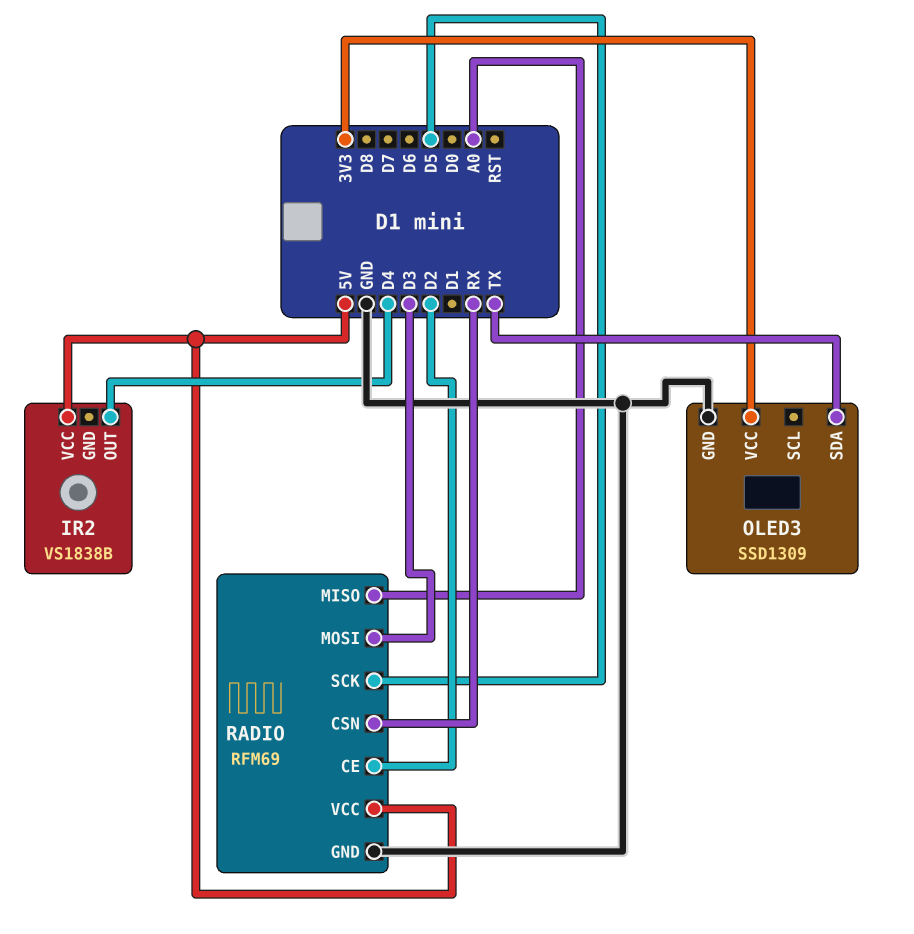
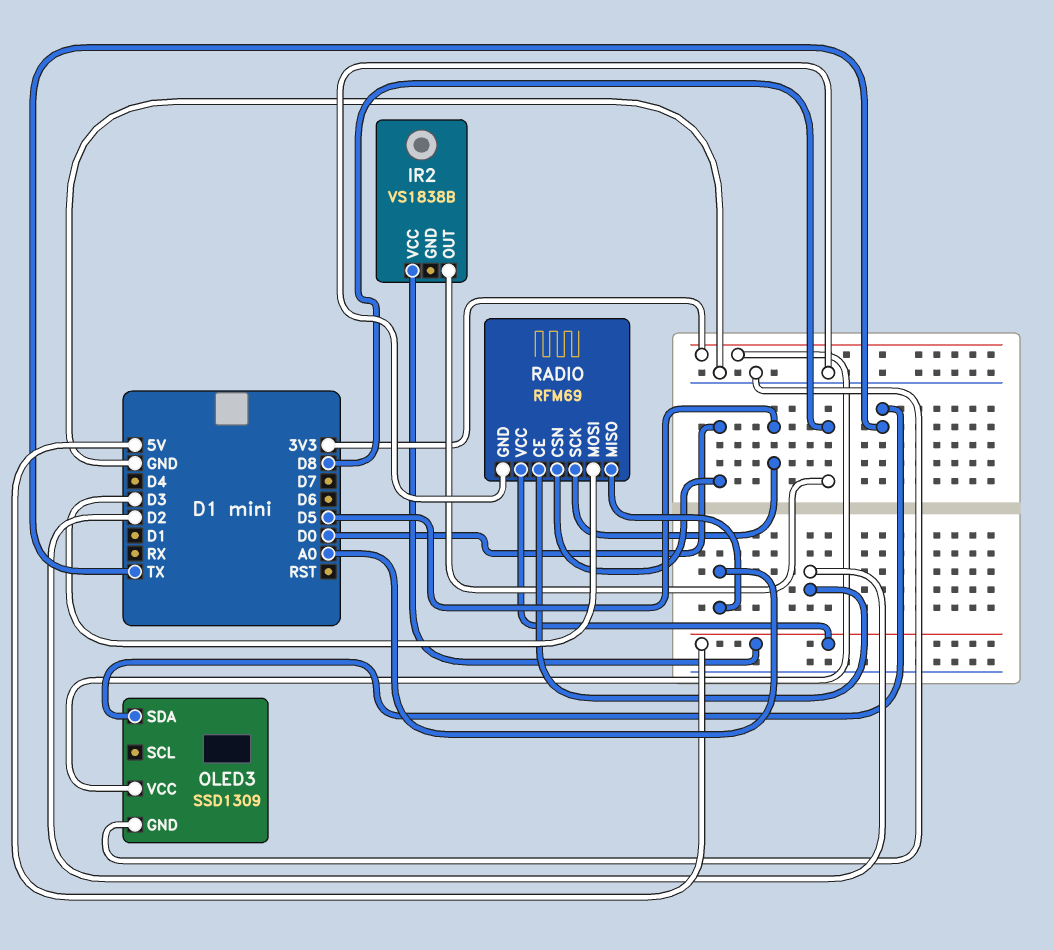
IR2 pin OUT: D4 -> D8
RADIO pin CSN: RX -> D0

